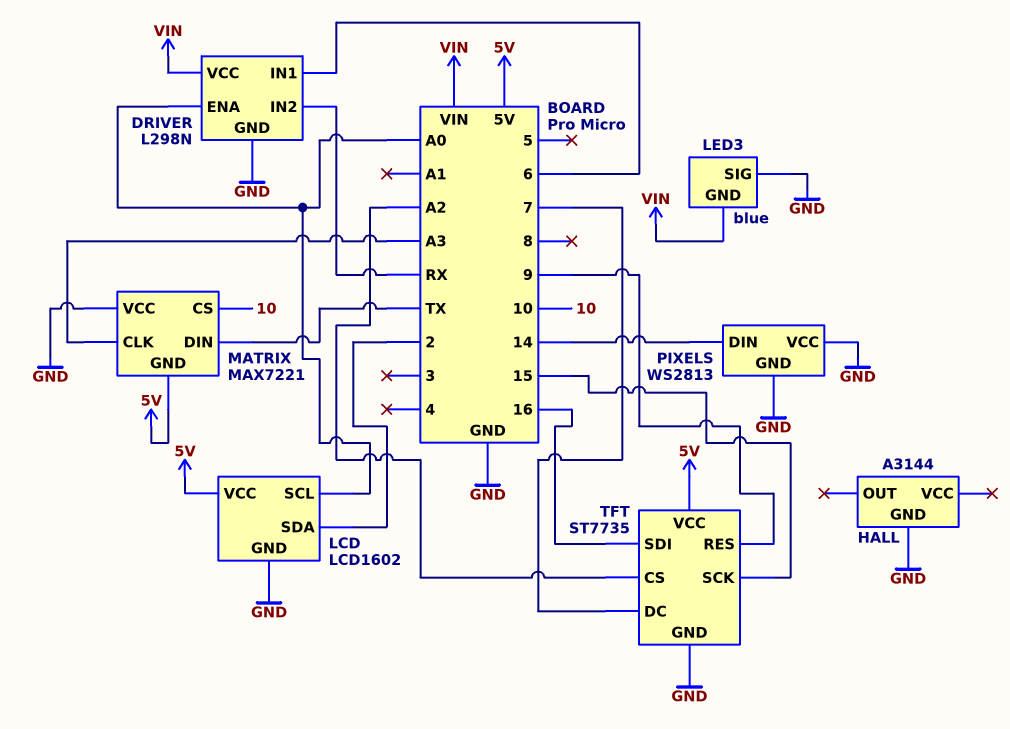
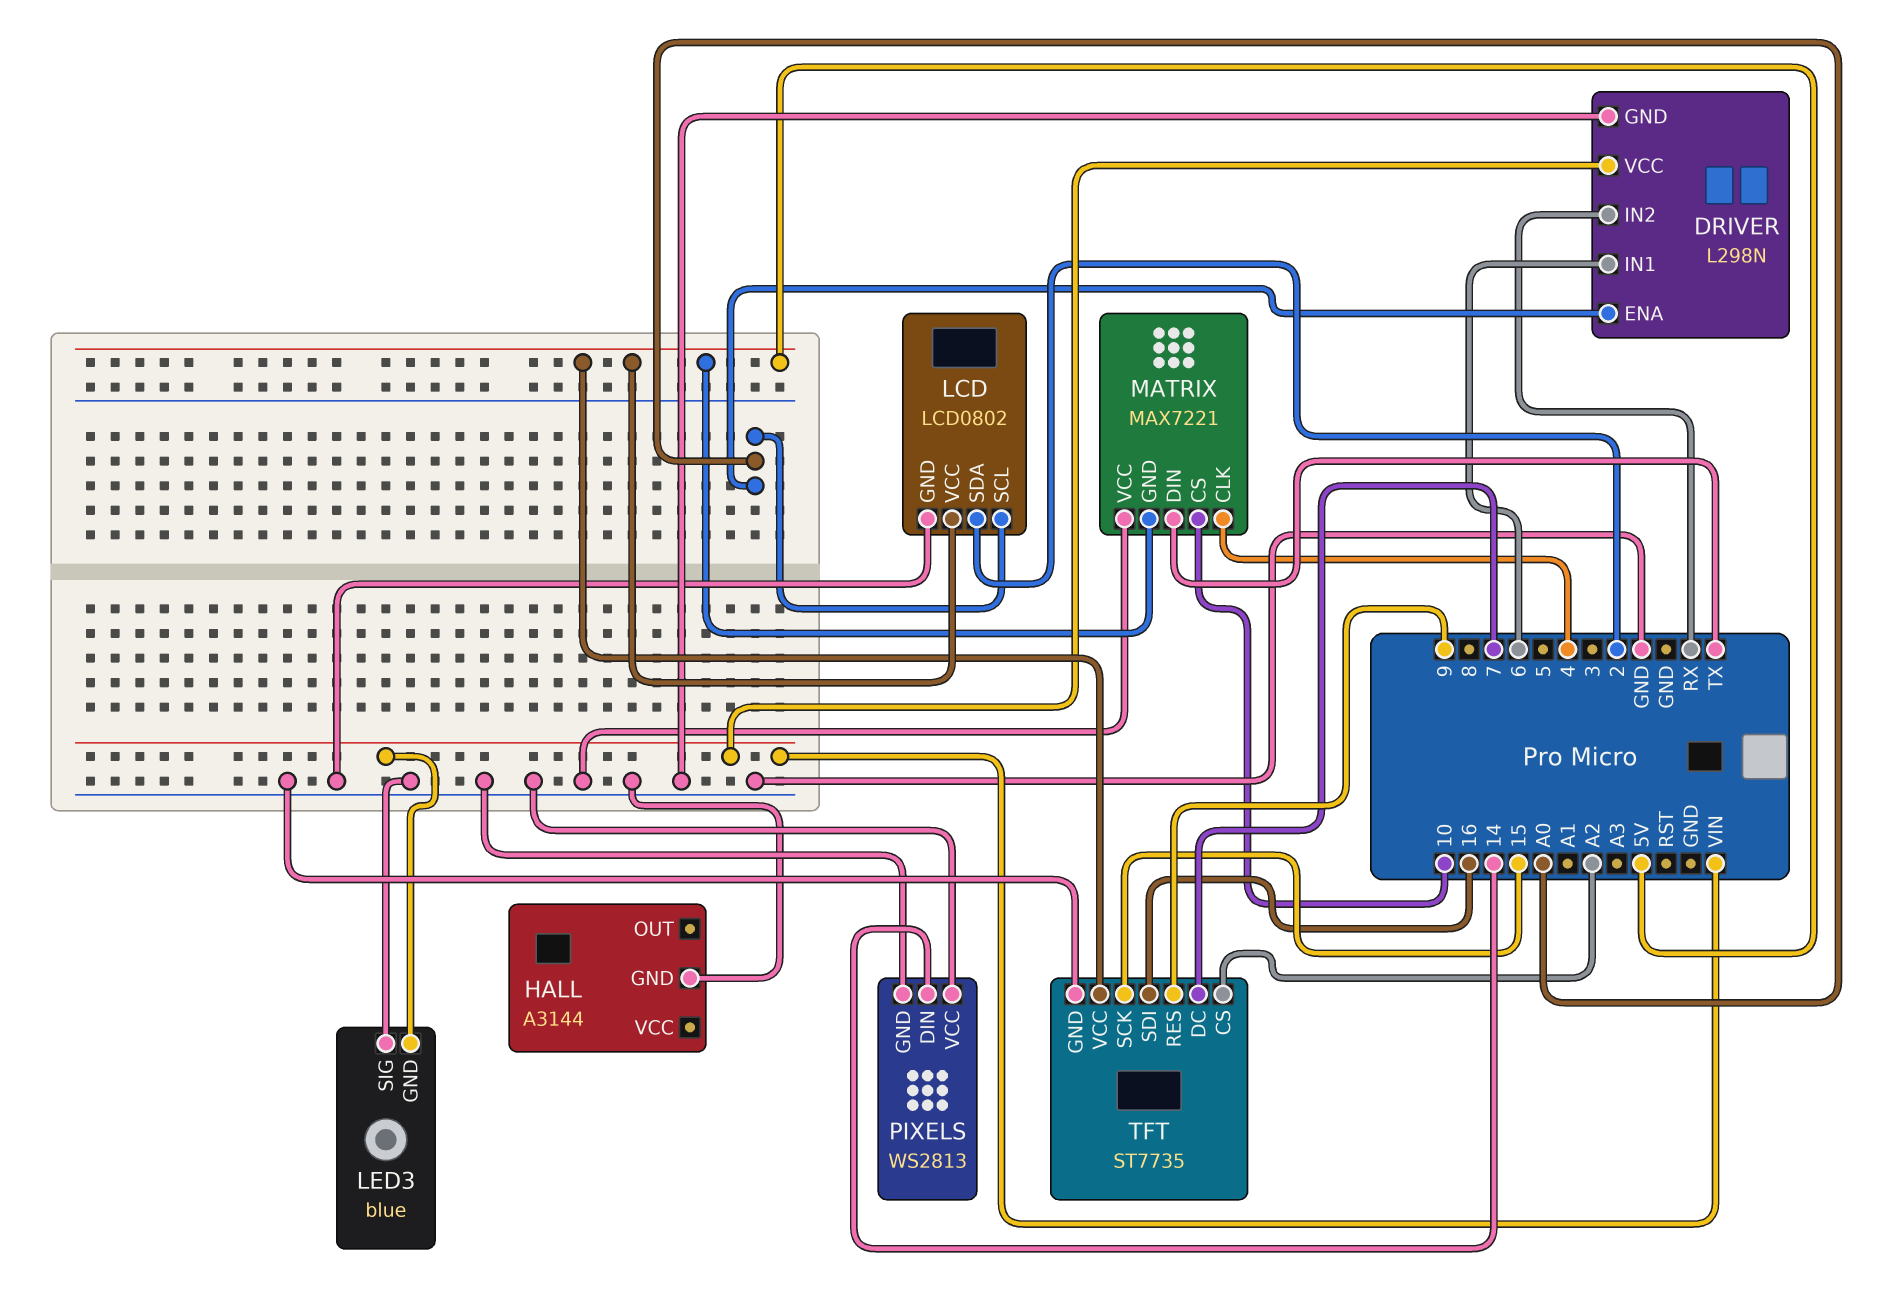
LCD: LCD1602 -> LCD0802
MATRIX pin CLK: A3 -> 4

